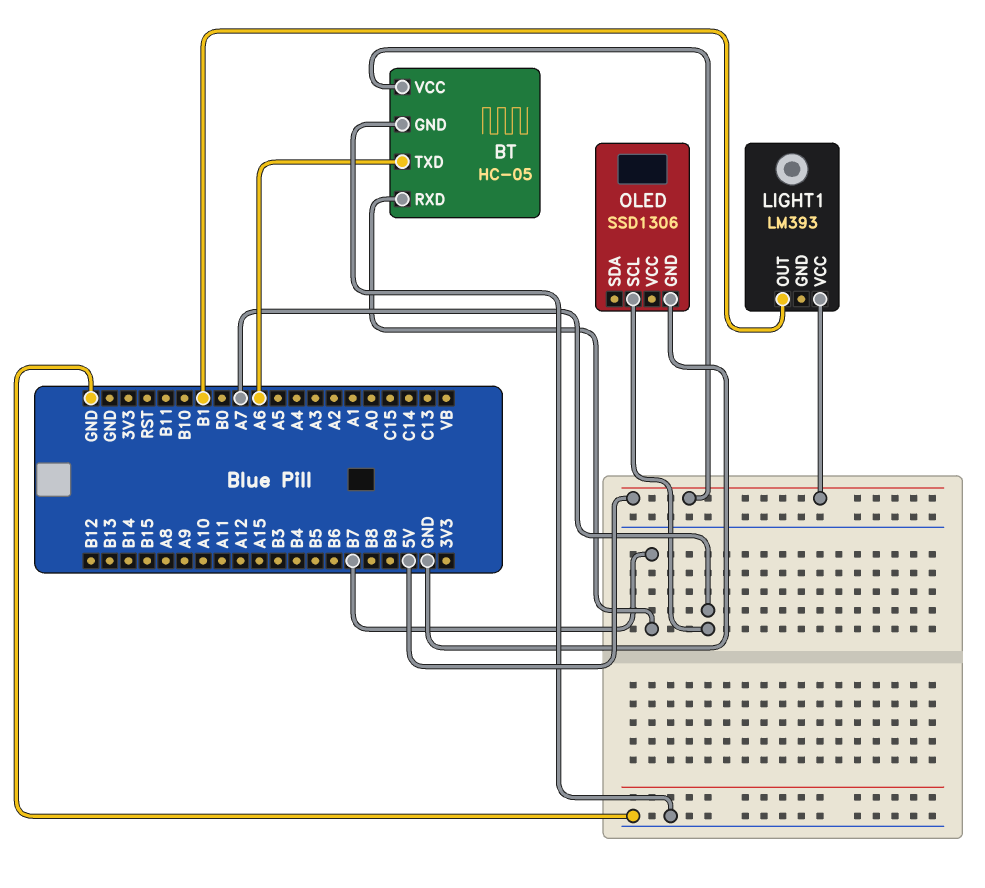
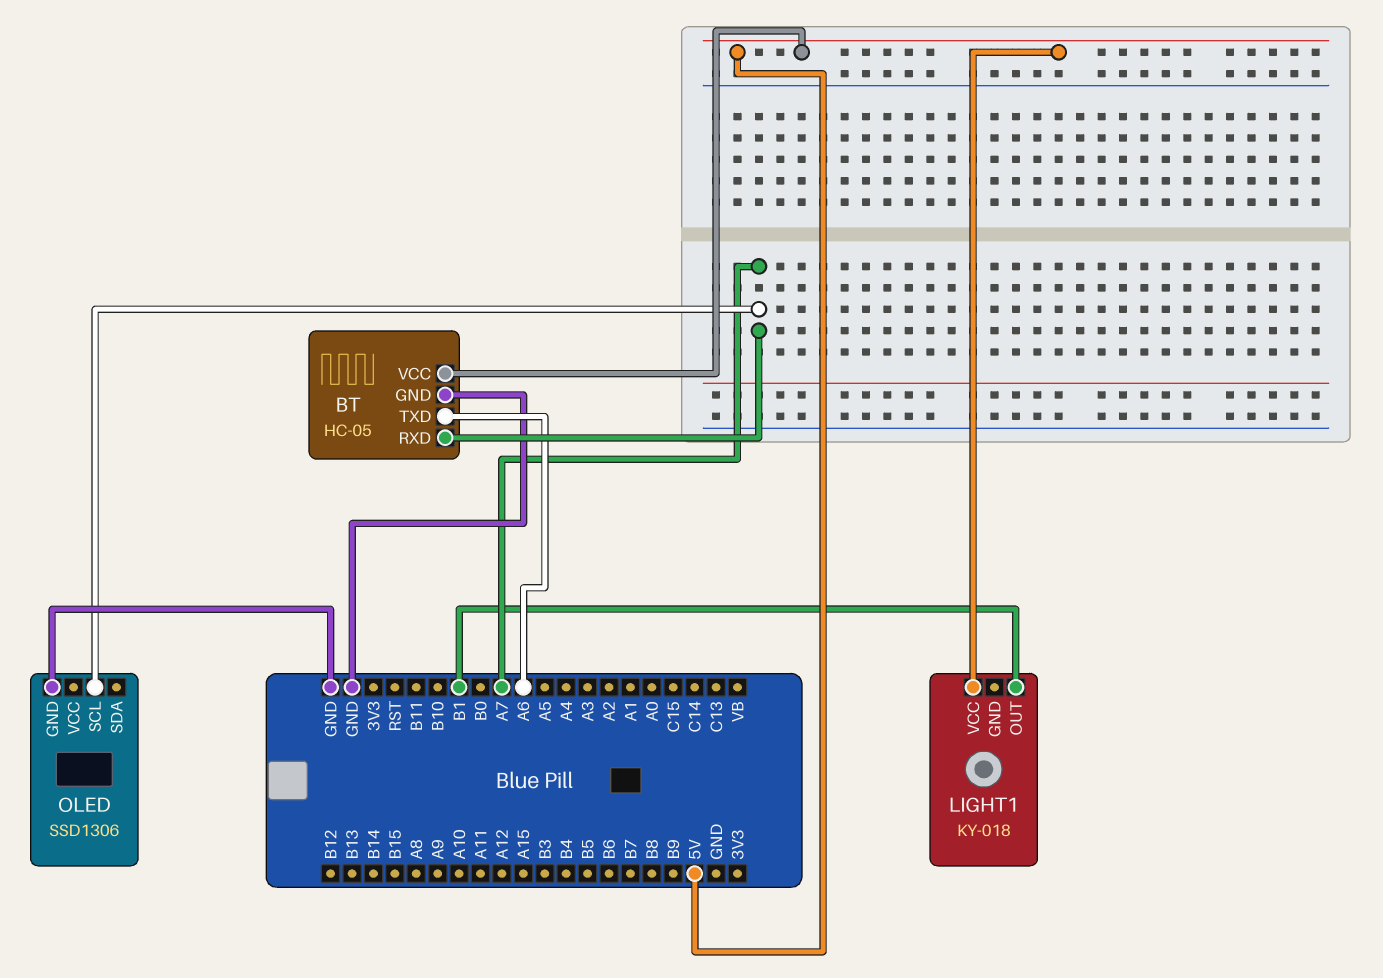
BT pin RXD: B7 -> A7
LIGHT1: LM393 -> KY-018

